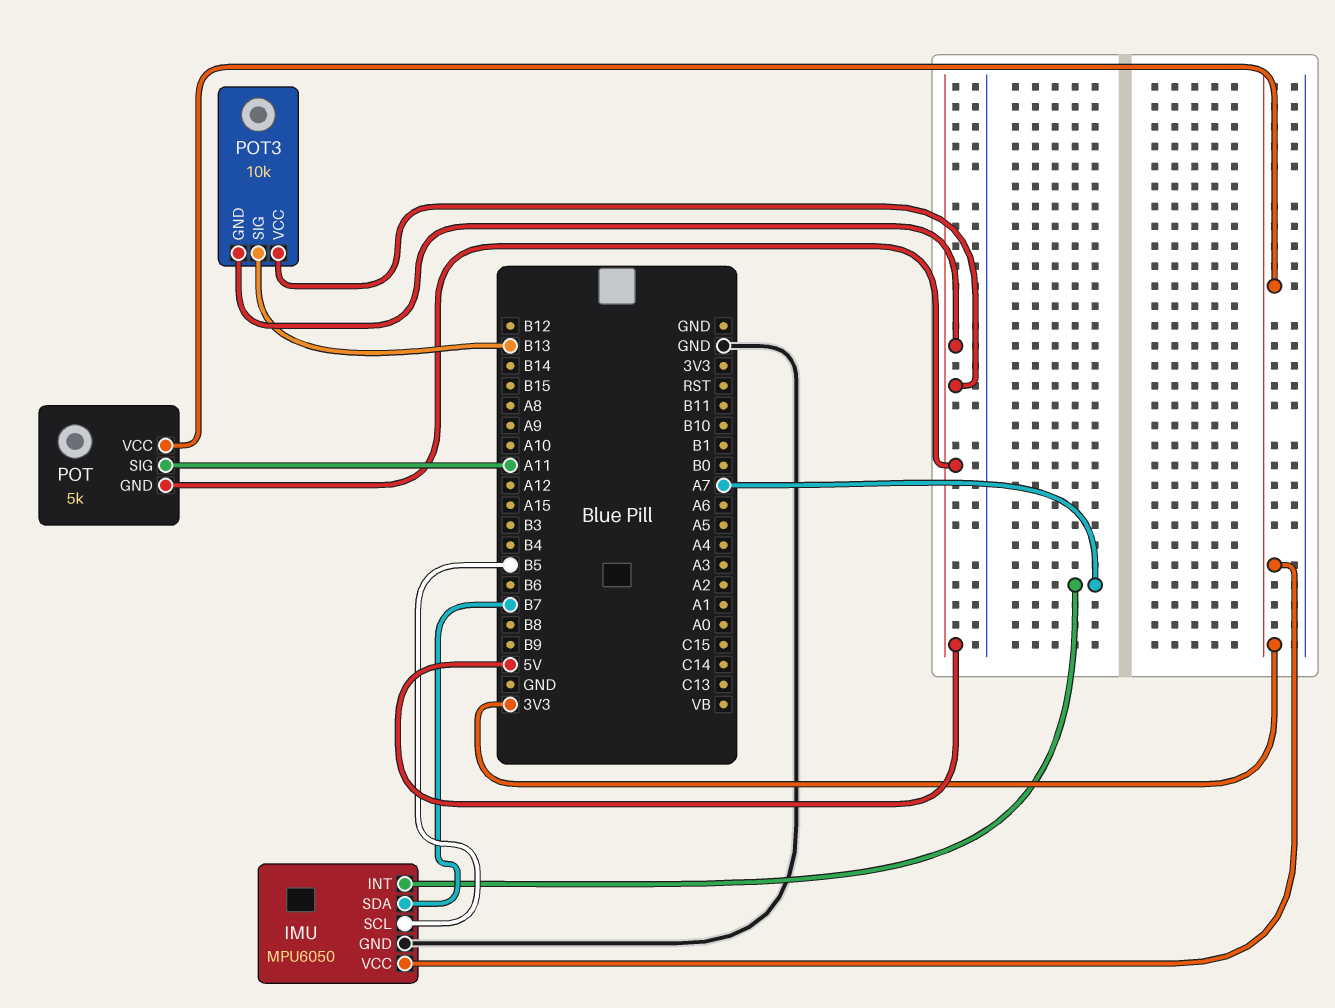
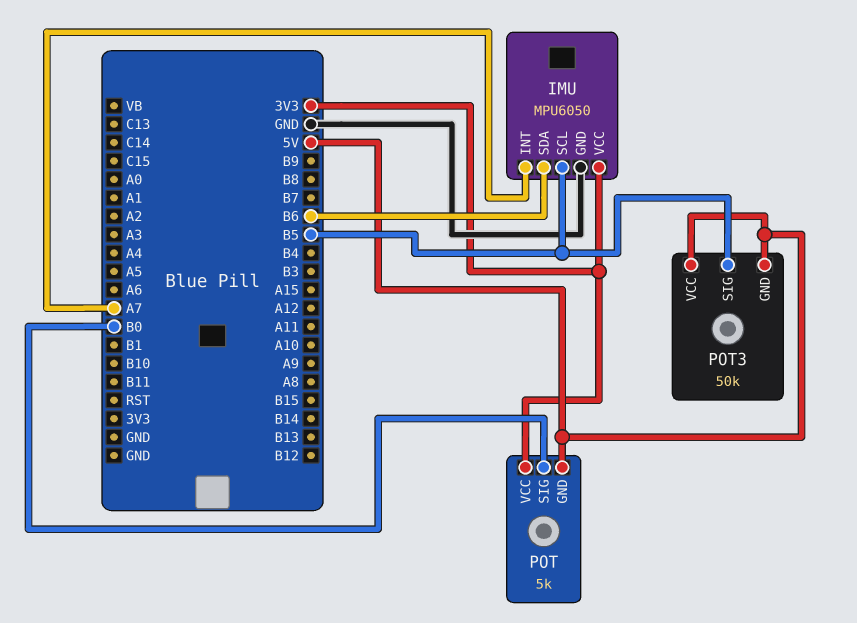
IMU pin SDA: B7 -> B6
POT pin SIG: A11 -> B0
POT3: 10k -> 50k
POT3 pin SIG: B13 -> B5

